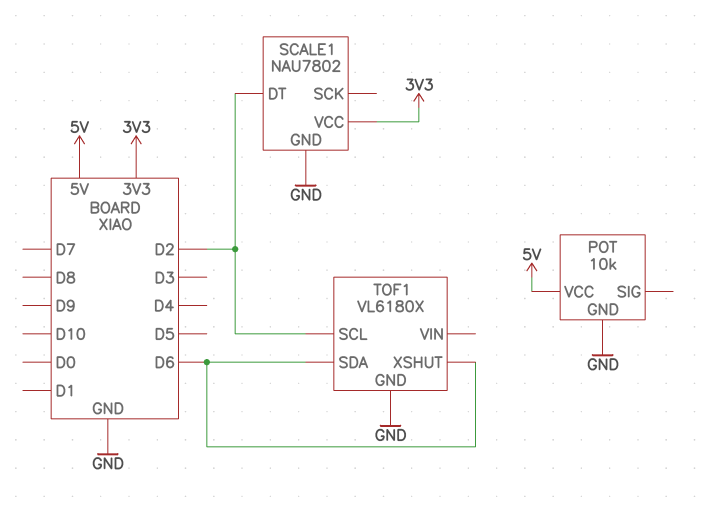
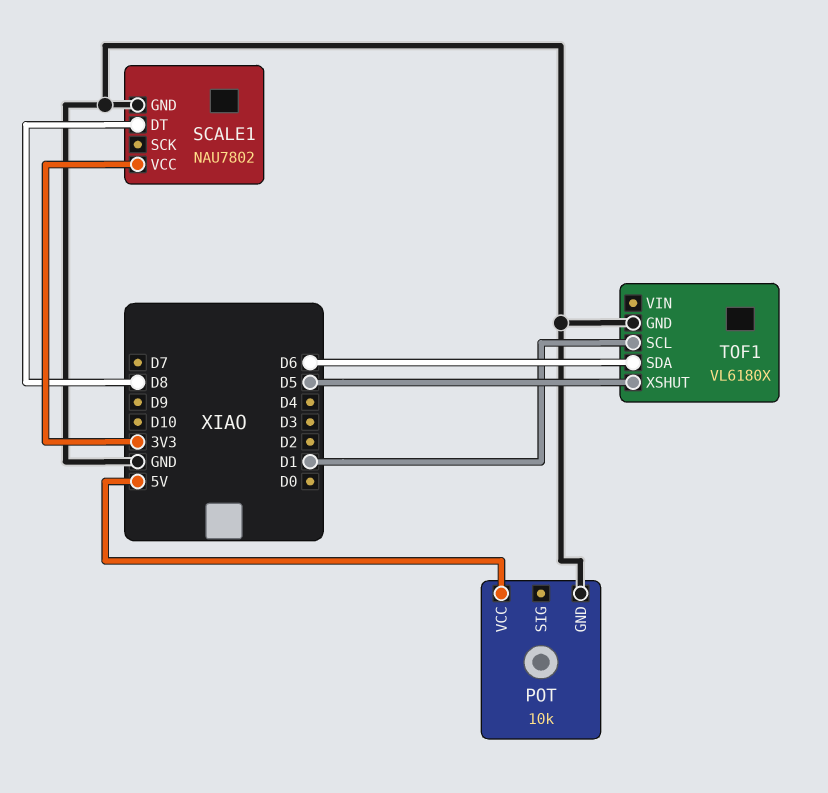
SCALE1 pin DT: D2 -> D8
TOF1 pin SCL: D2 -> D1
TOF1 pin XSHUT: D6 -> D5

